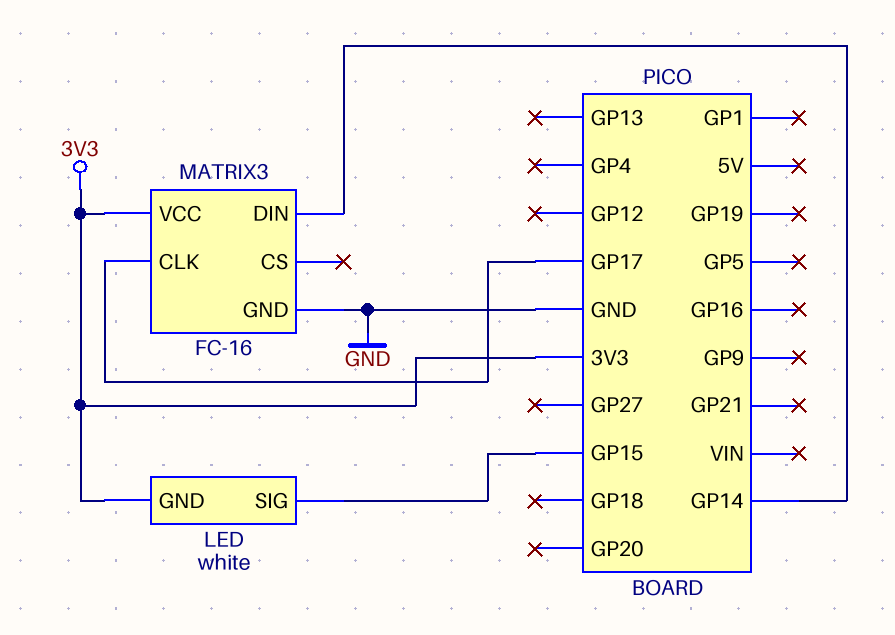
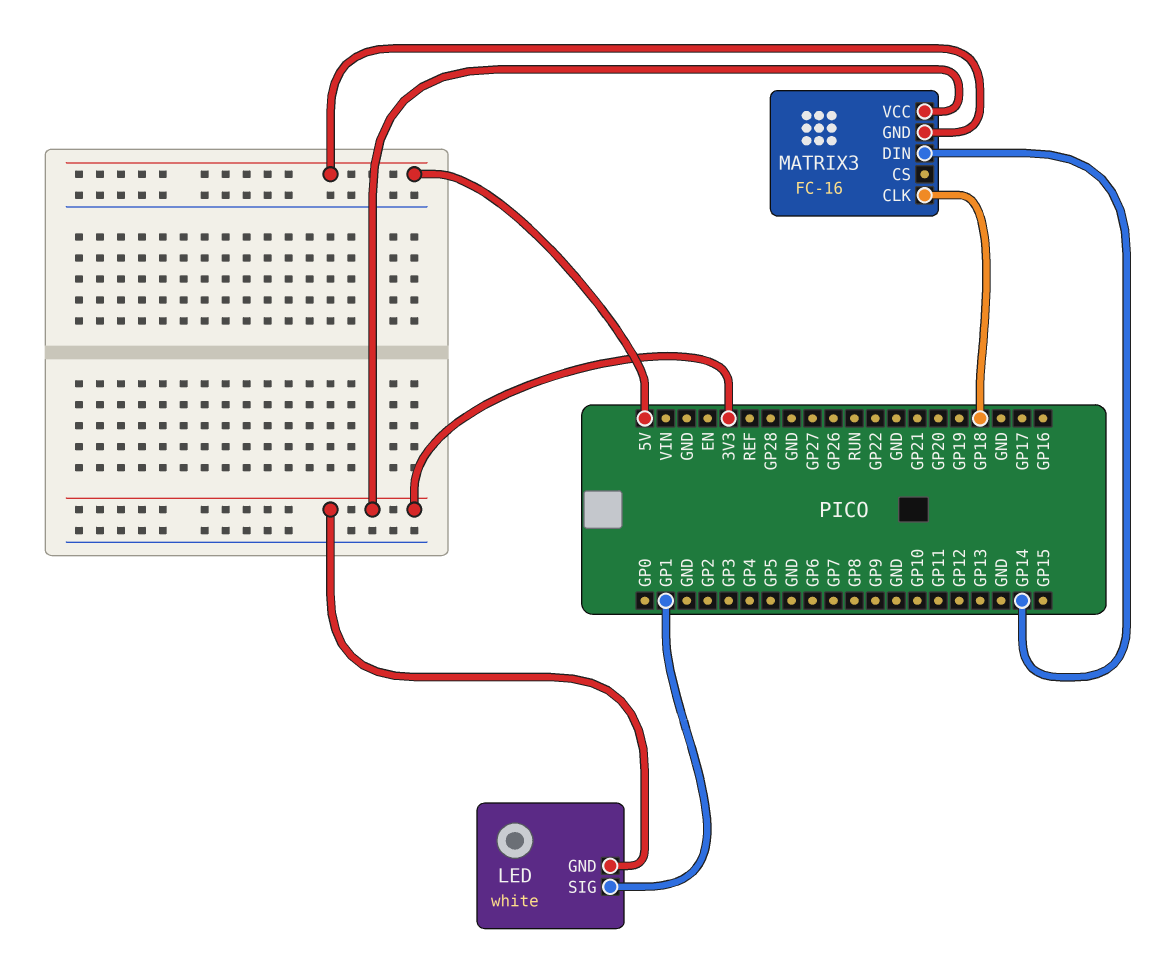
LED pin SIG: GP15 -> GP1
MATRIX3 pin CLK: GP17 -> GP18
MATRIX3 pin GND: GND -> 5V

